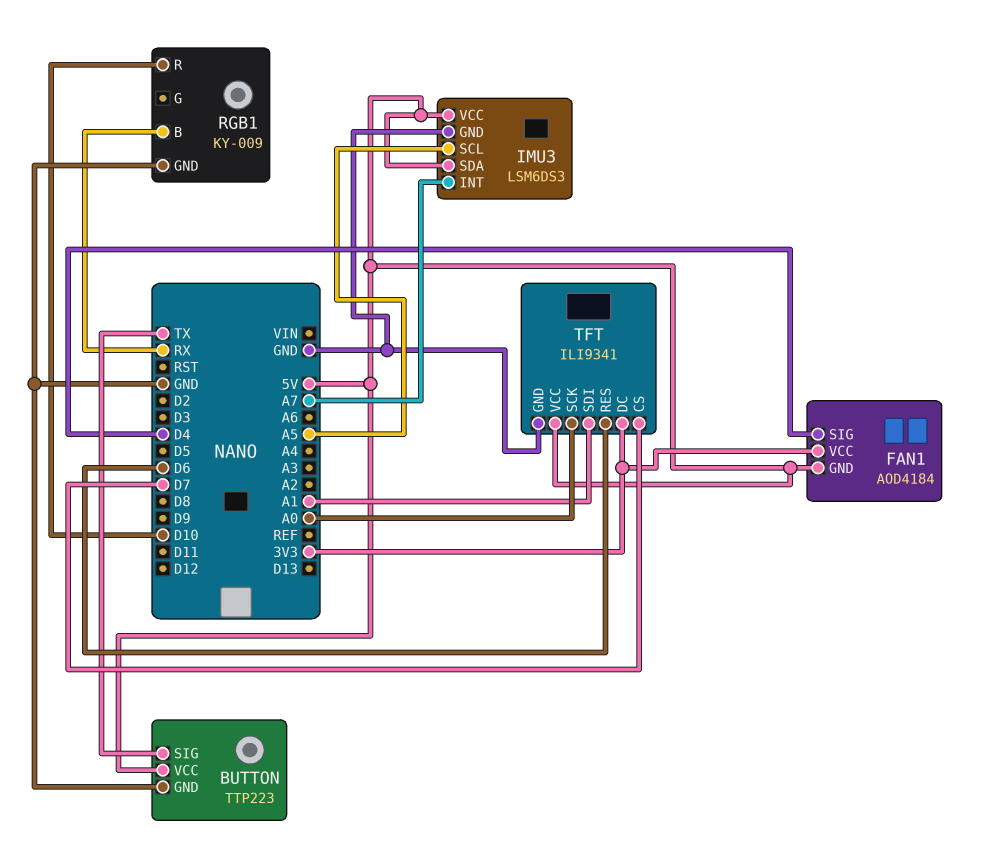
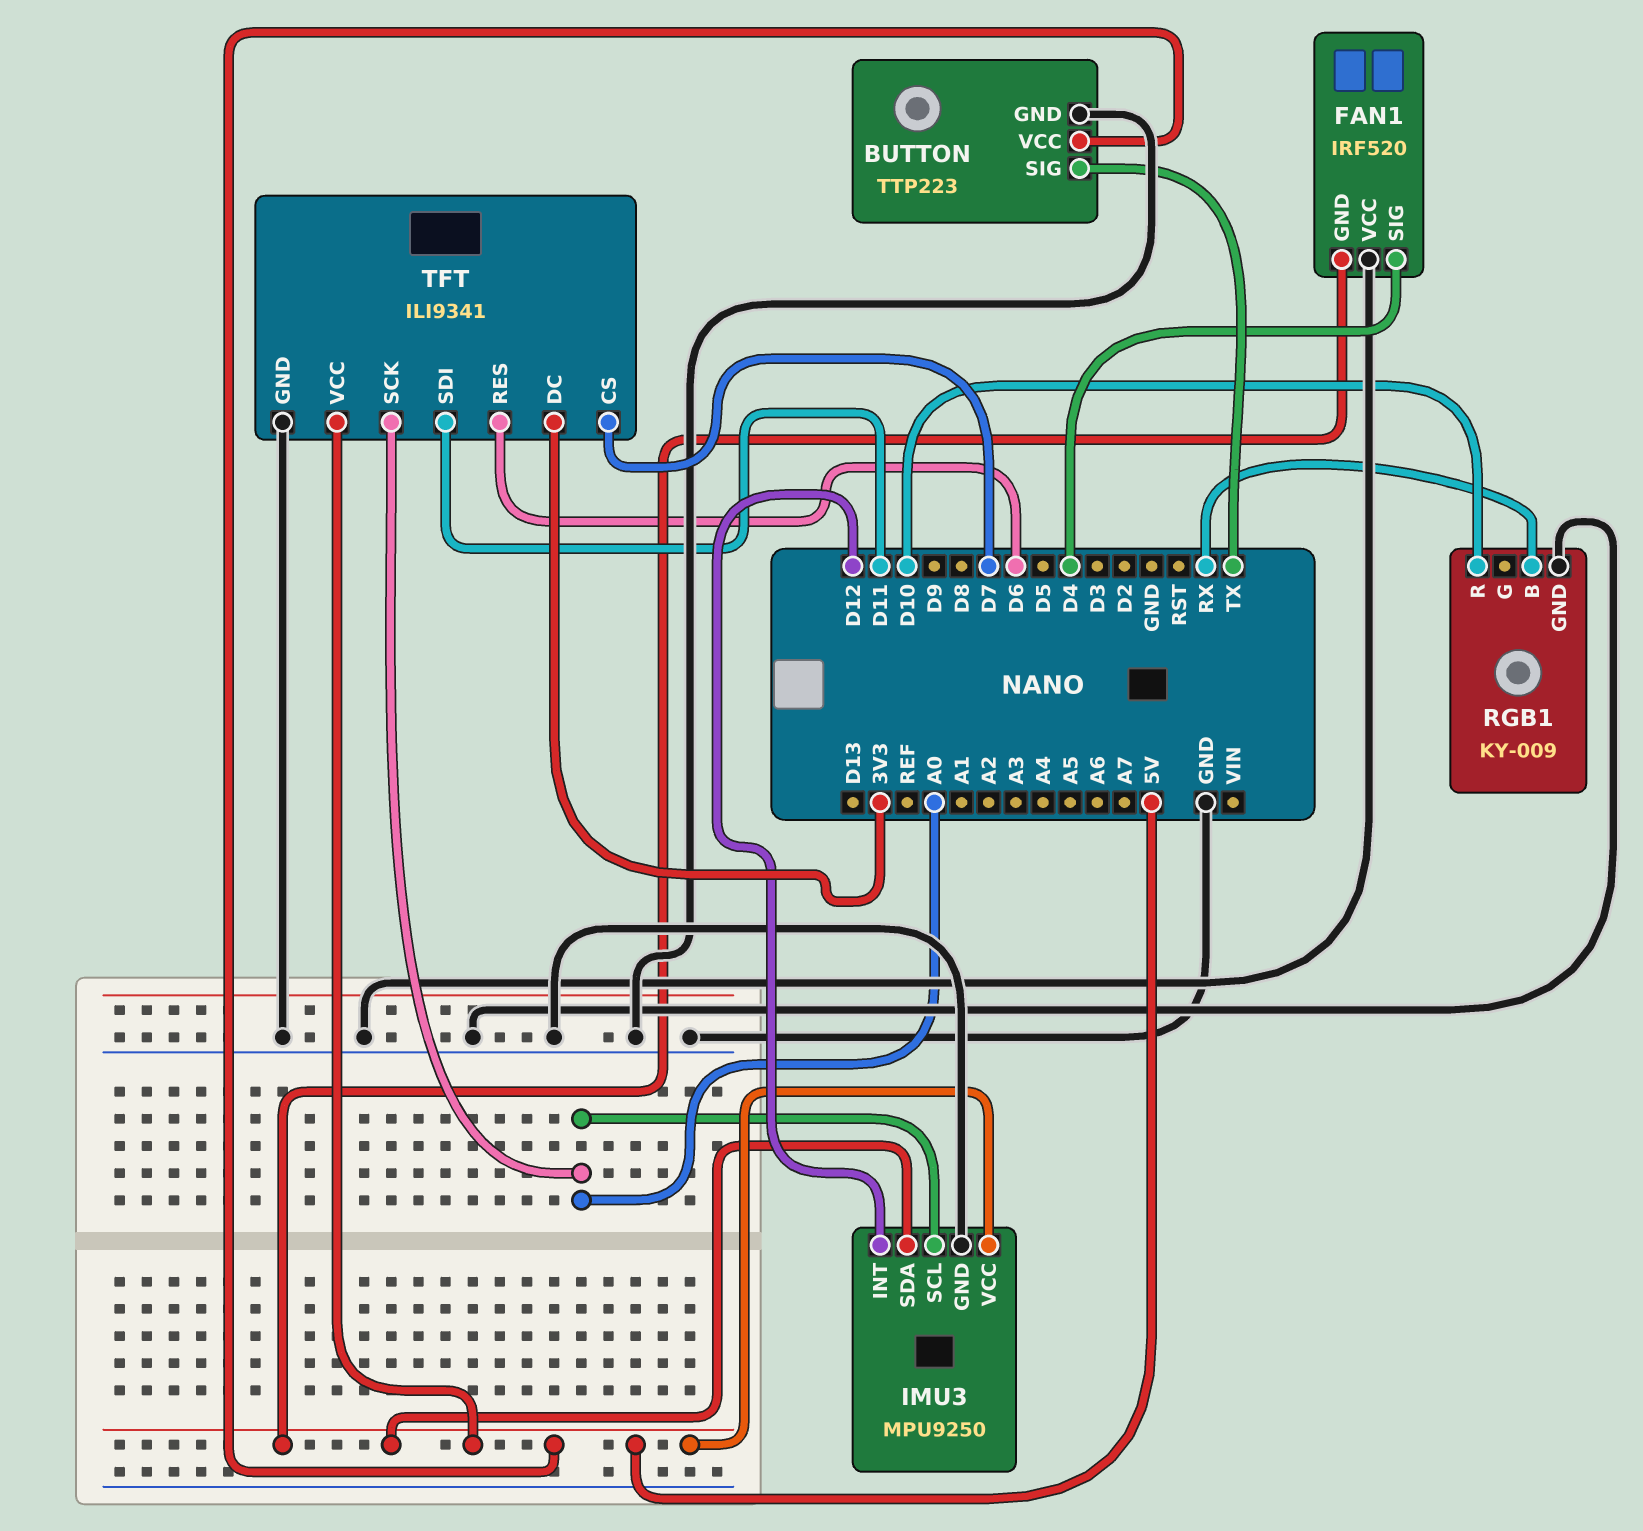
FAN1: AOD4184 -> IRF520
FAN1 pin VCC: 3V3 -> GND
IMU3: LSM6DS3 -> MPU9250
IMU3 pin INT: A7 -> D12
IMU3 pin SCL: A5 -> A0
TFT pin SDI: A1 -> D11

